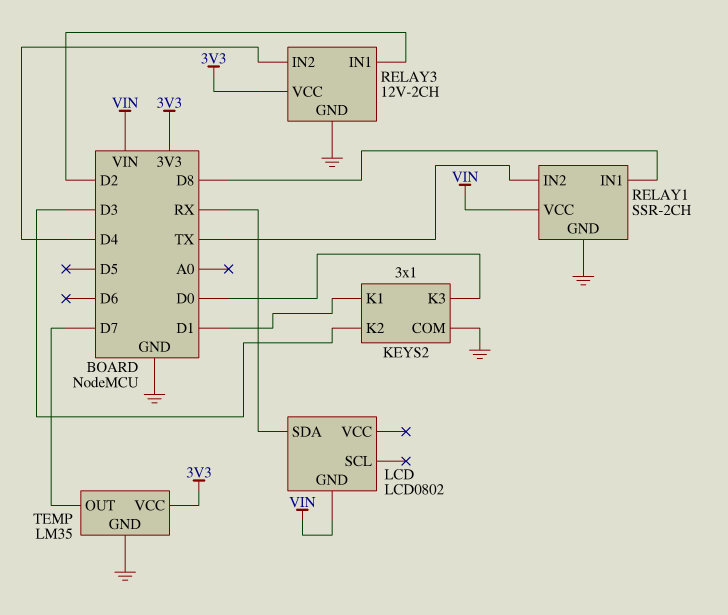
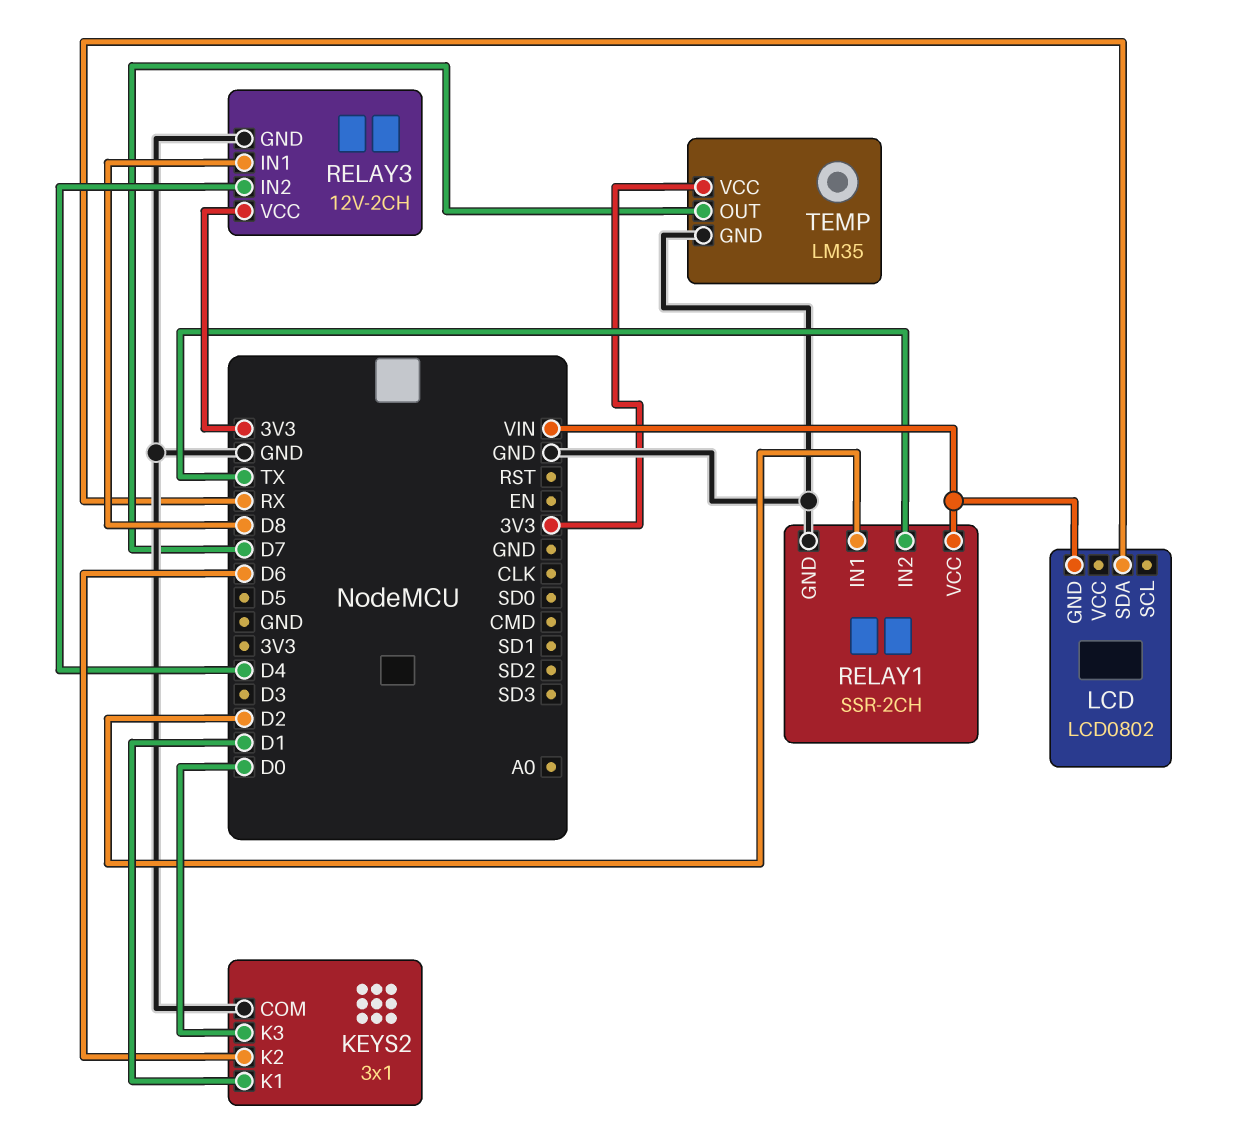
KEYS2 pin K2: D3 -> D6
RELAY1 pin IN1: D8 -> D2
RELAY3 pin IN1: D2 -> D8

